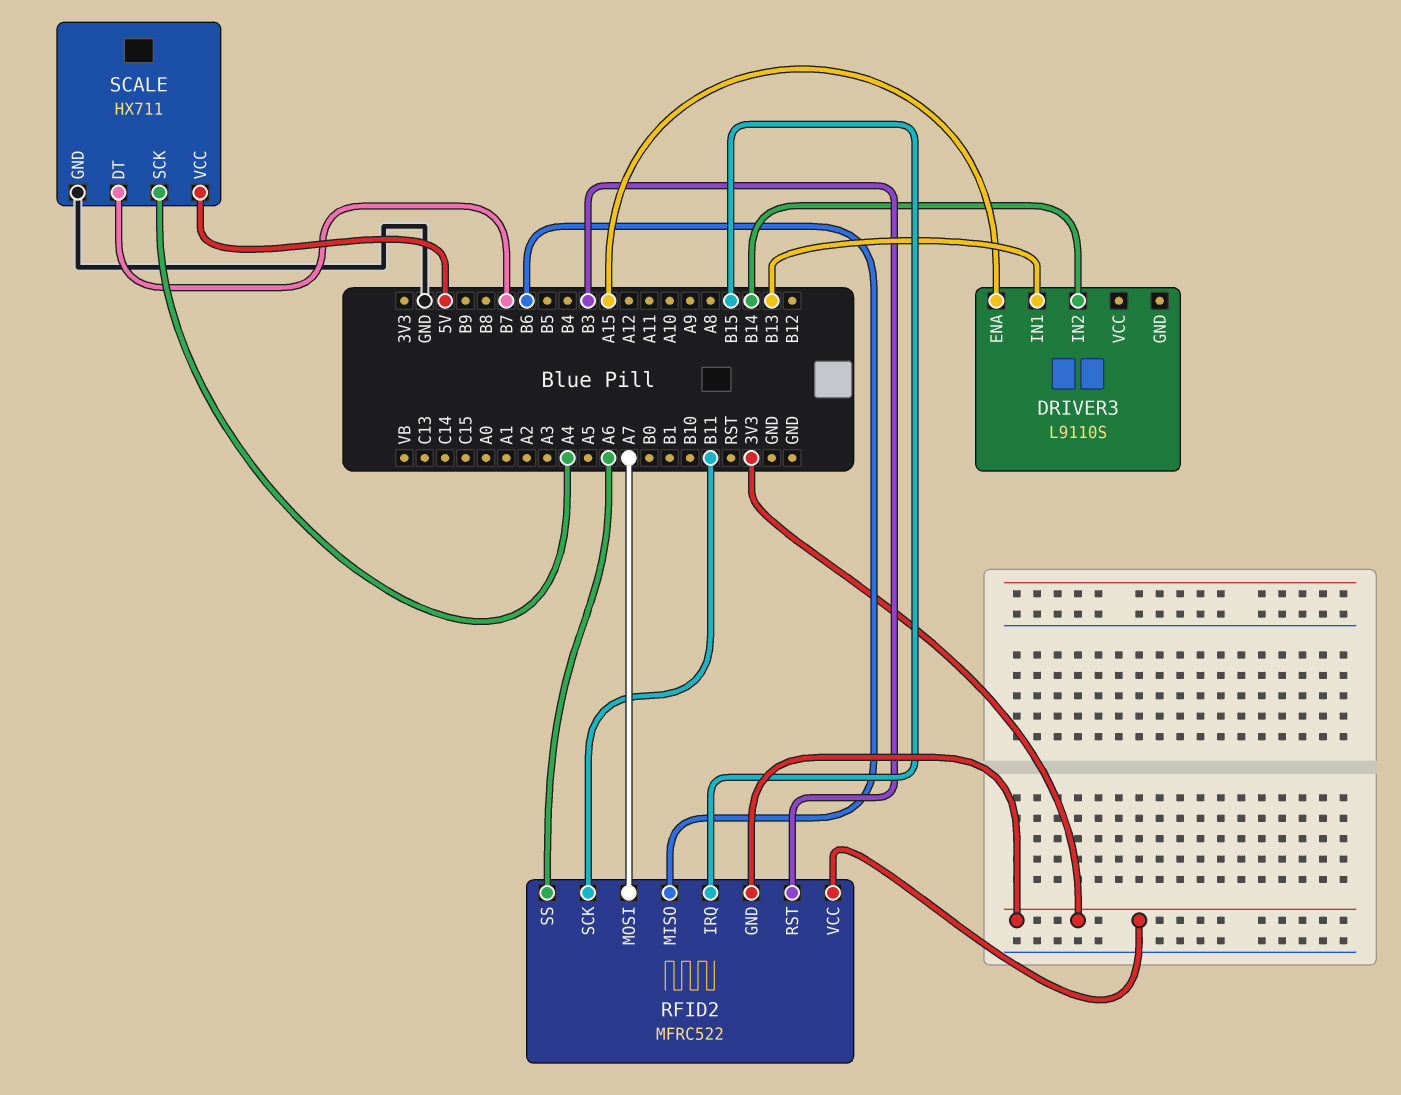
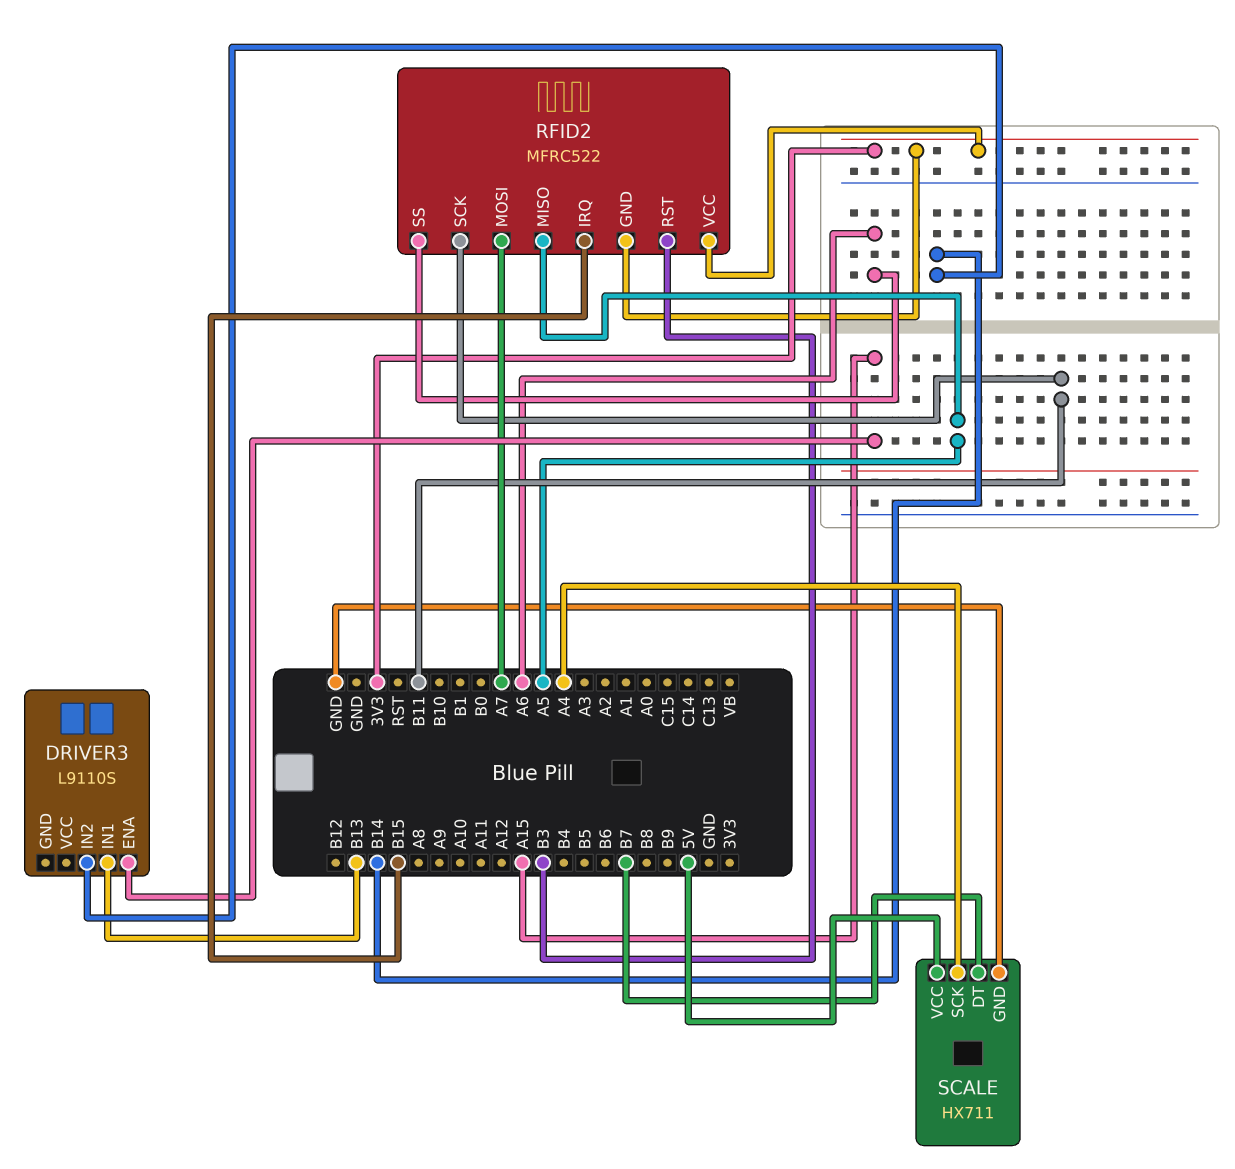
RFID2 pin MISO: B6 -> A5

